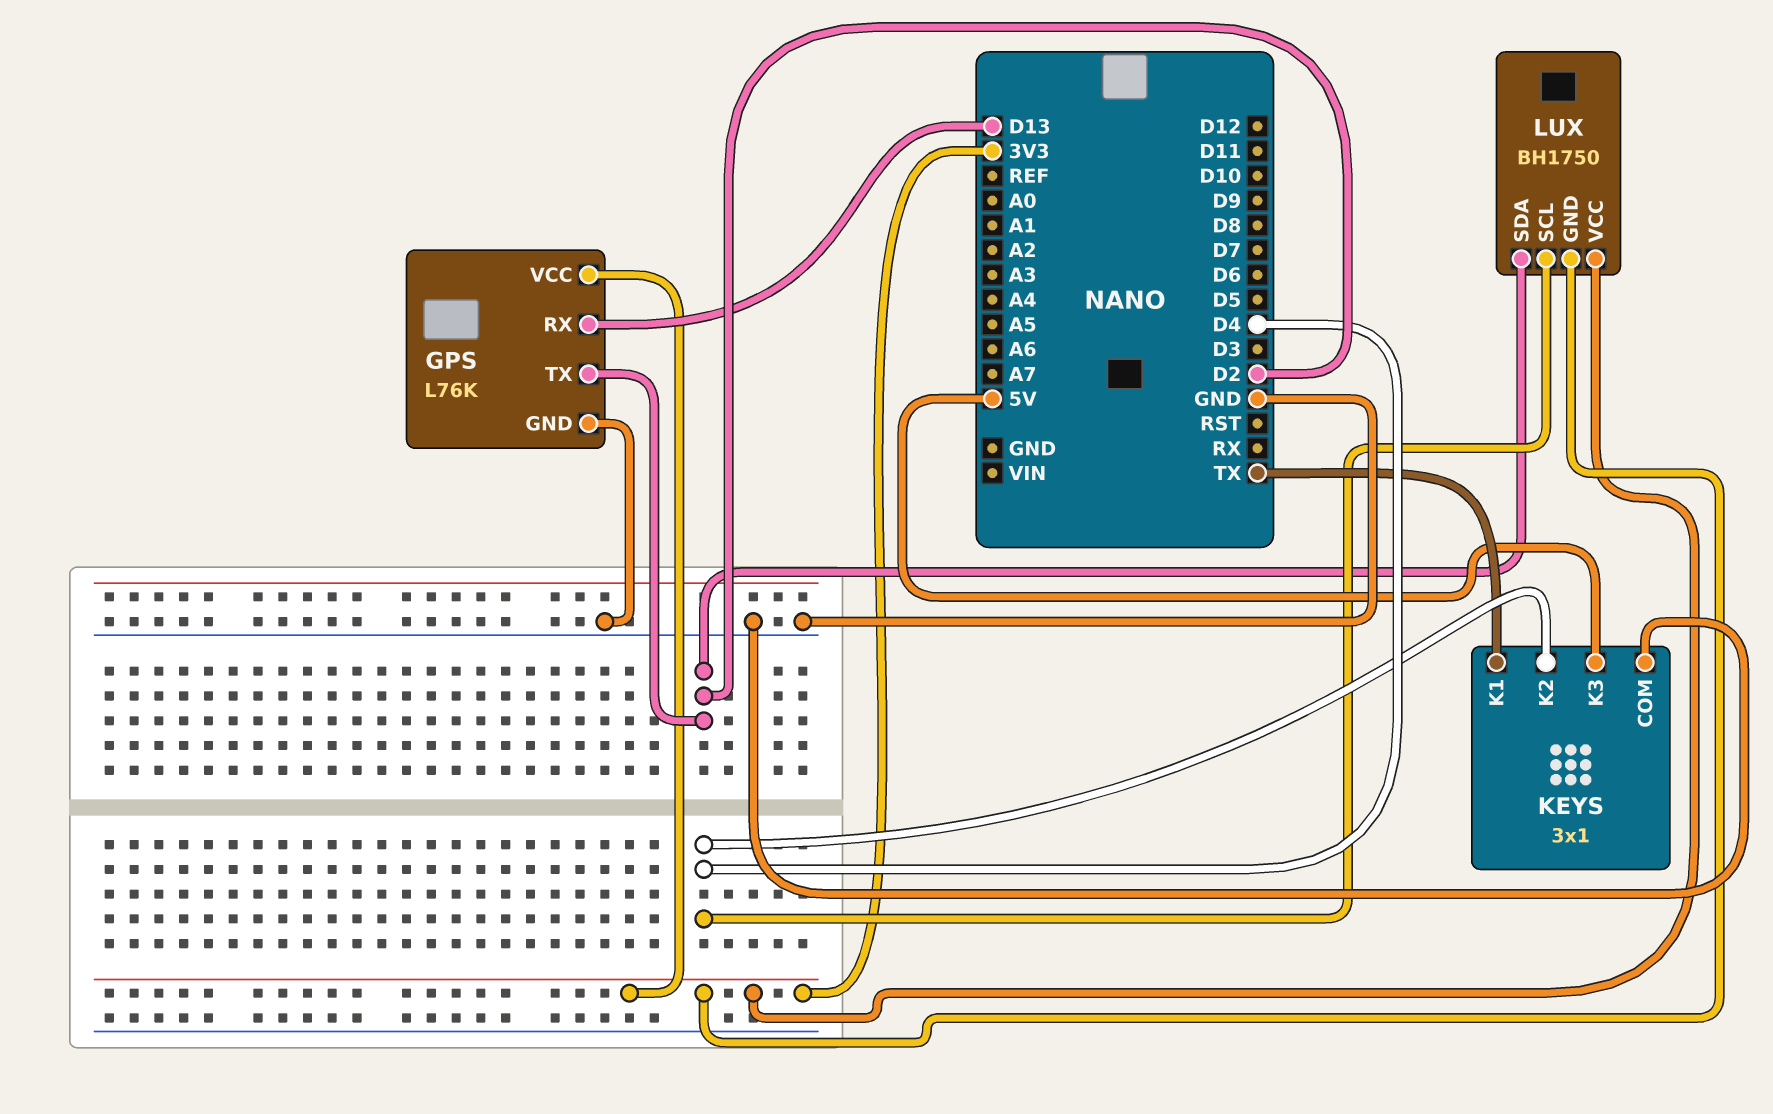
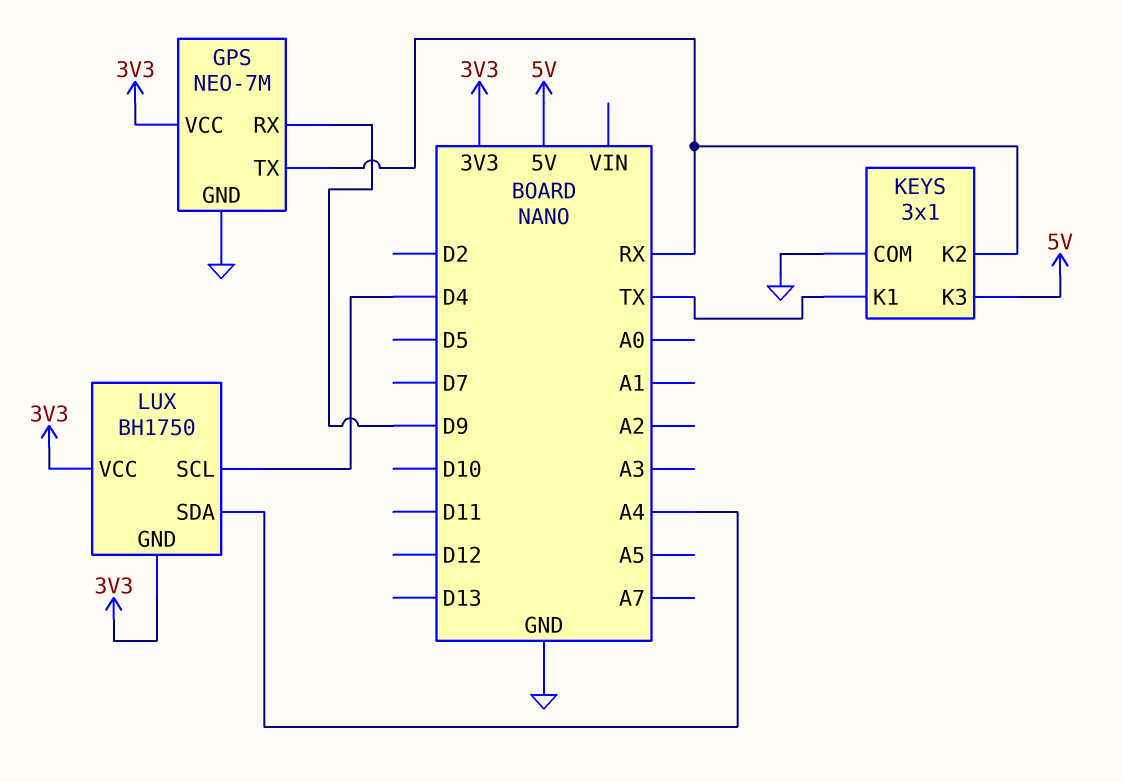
GPS: L76K -> NEO-7M
GPS pin RX: D13 -> D9
GPS pin TX: D2 -> RX
KEYS pin K2: D4 -> RX
LUX pin SDA: D2 -> A4

